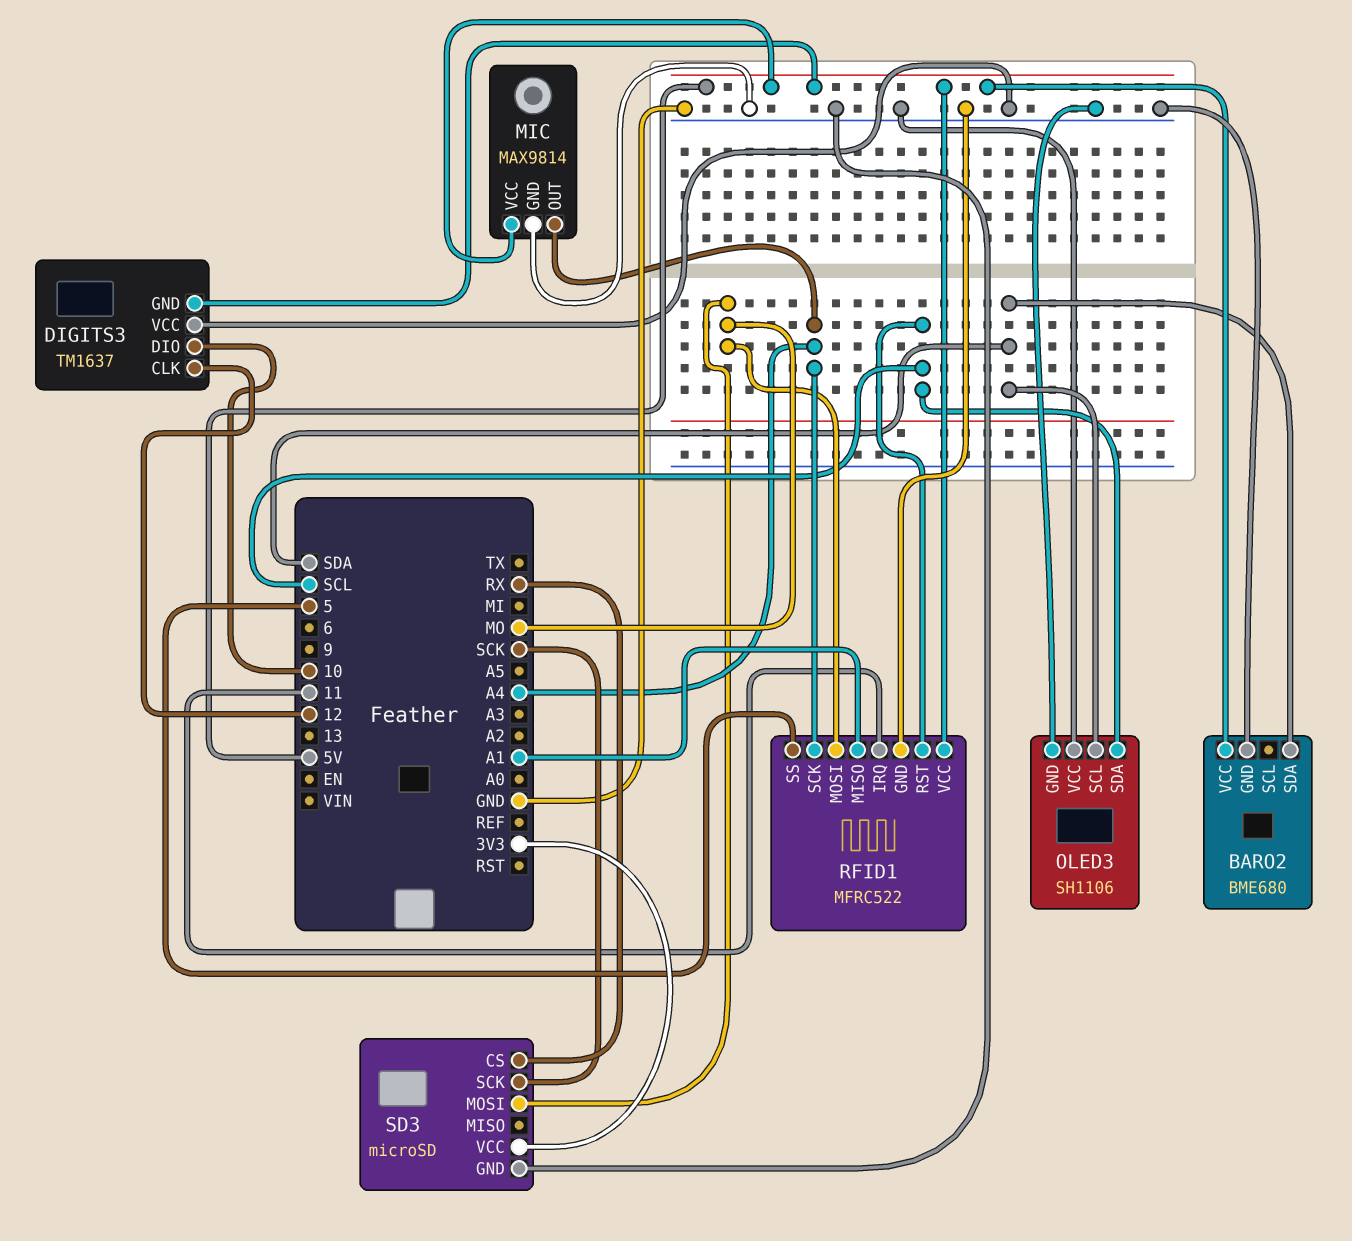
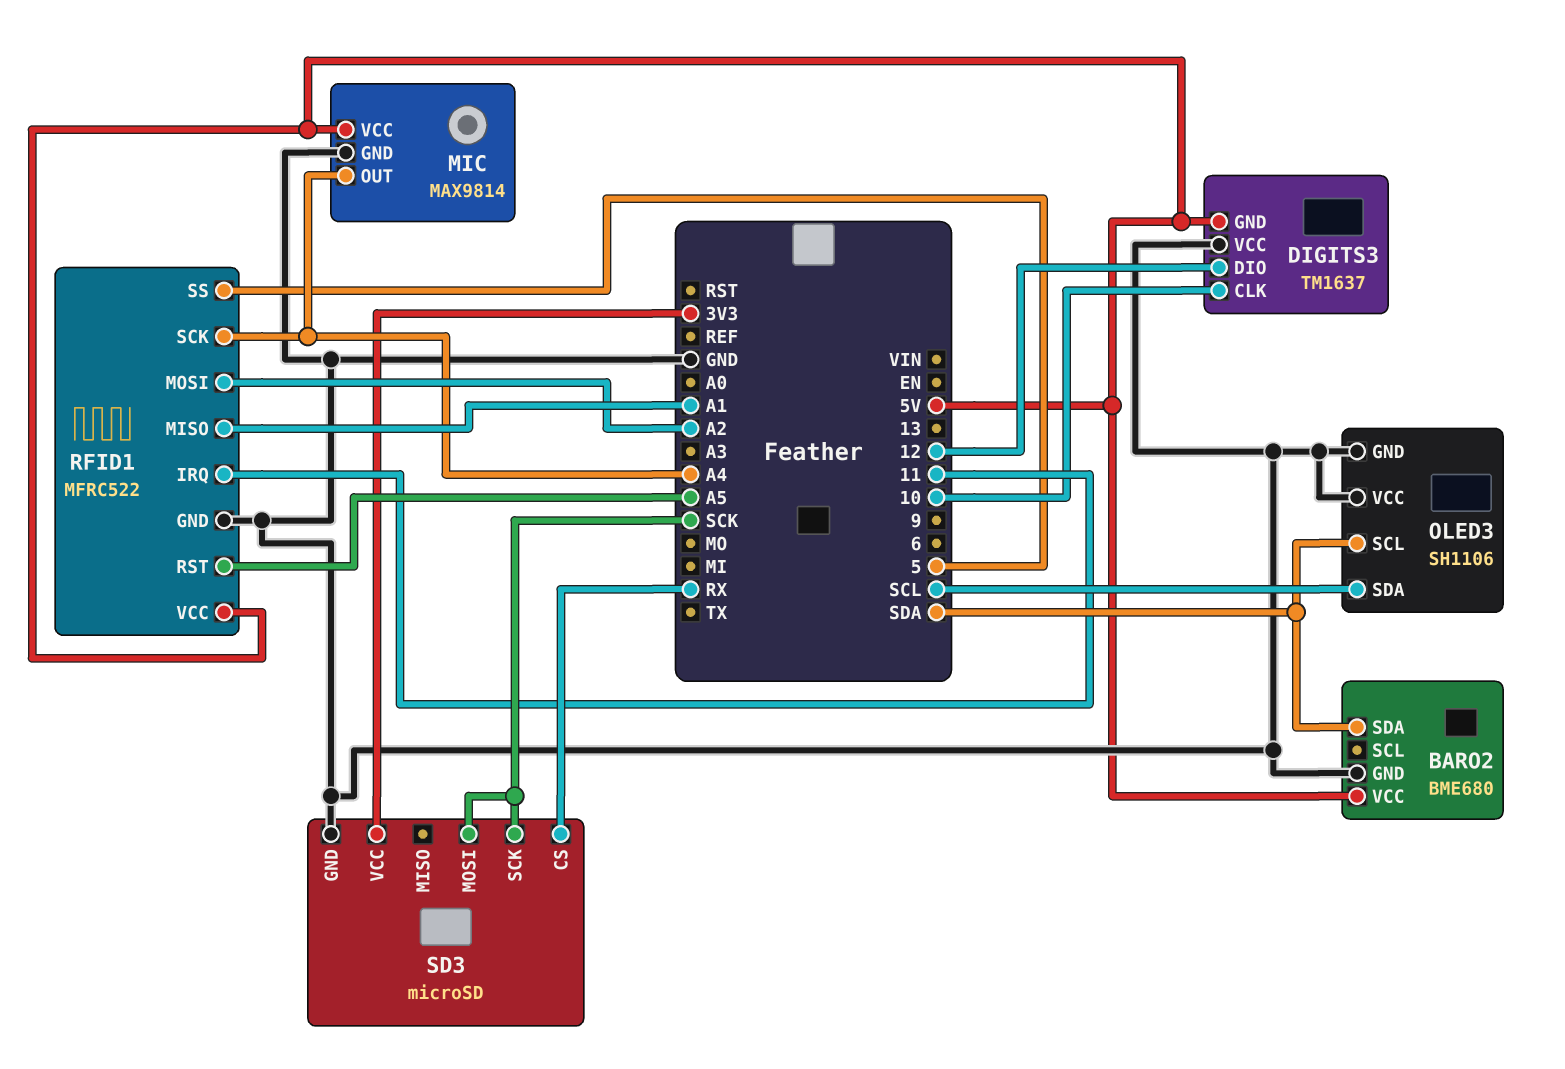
DIGITS3 pin CLK: 12 -> 10
DIGITS3 pin DIO: 10 -> 12
RFID1 pin MOSI: MO -> A2
RFID1 pin RST: SCL -> A5
SD3 pin MOSI: MO -> SCK

